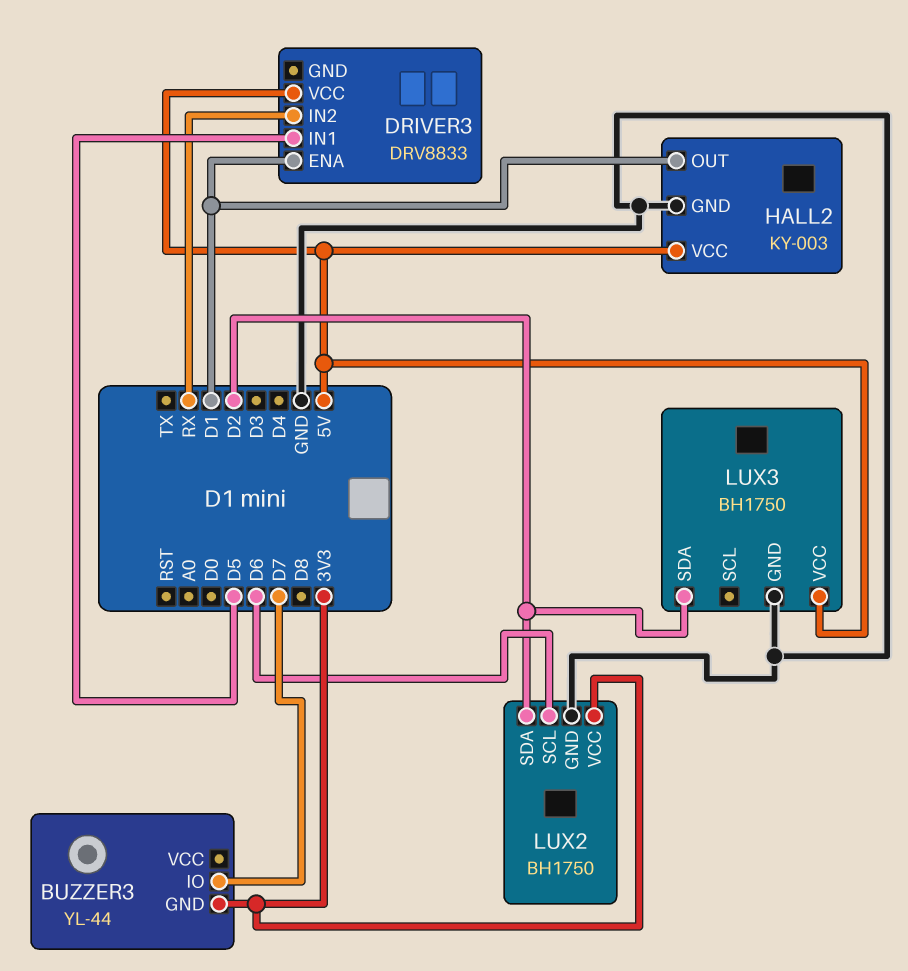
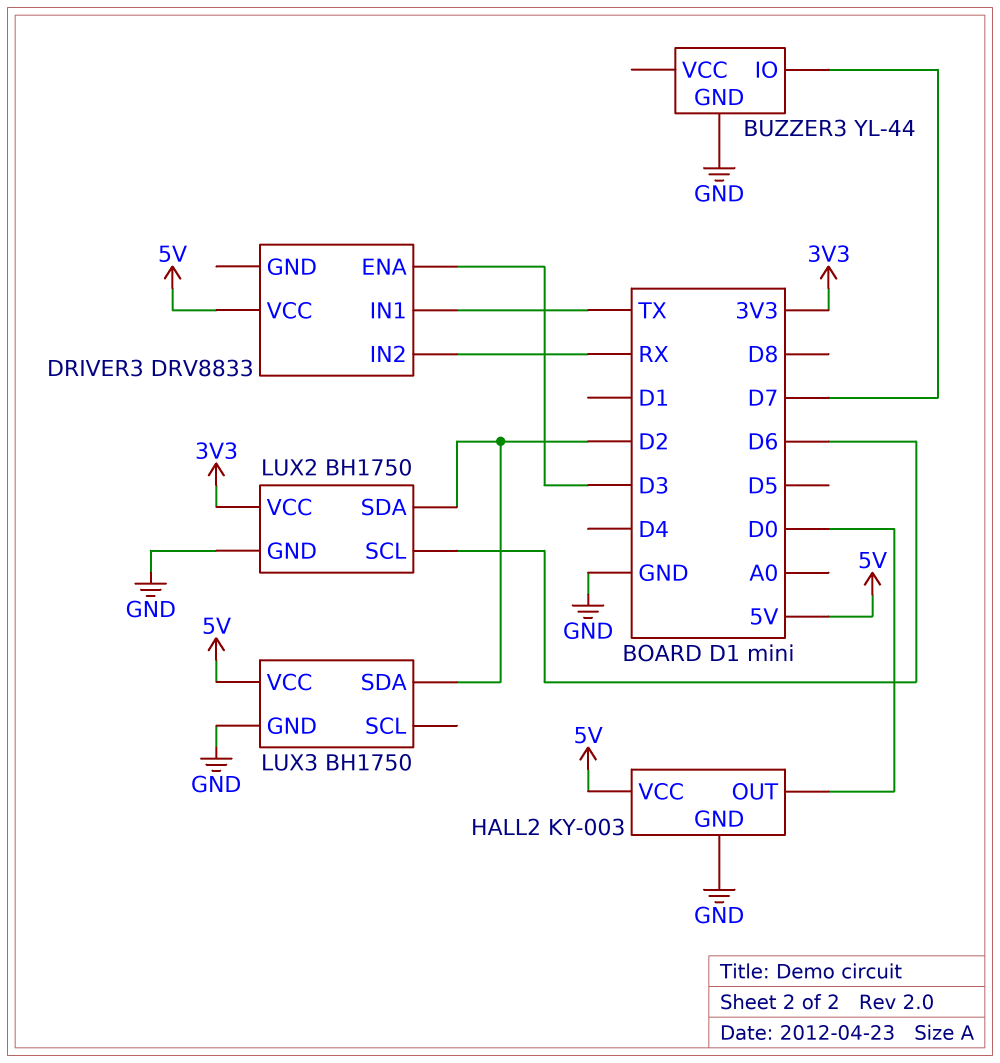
BUZZER3 pin GND: 3V3 -> GND
DRIVER3 pin ENA: D1 -> D3
DRIVER3 pin IN1: D5 -> TX
HALL2 pin OUT: D1 -> D0

